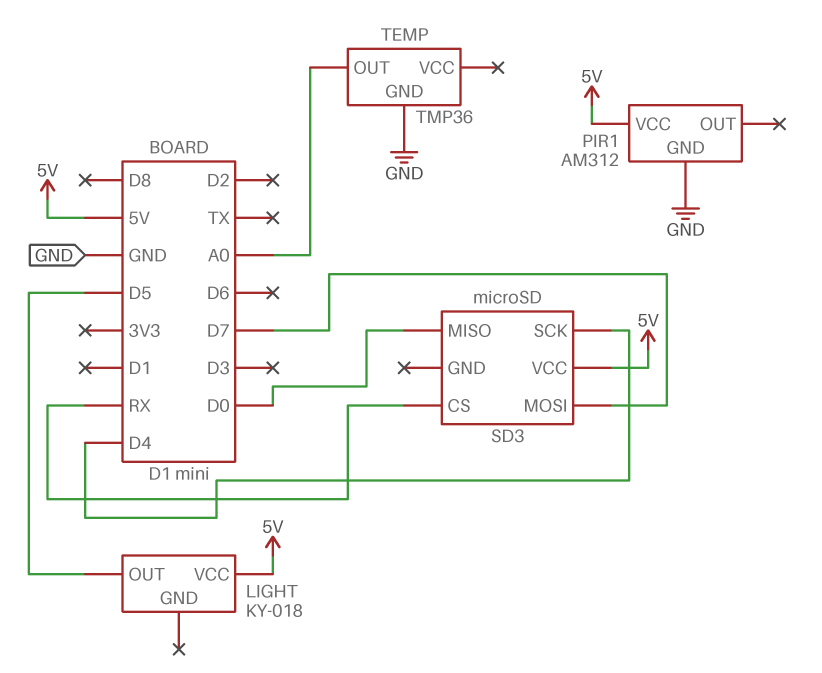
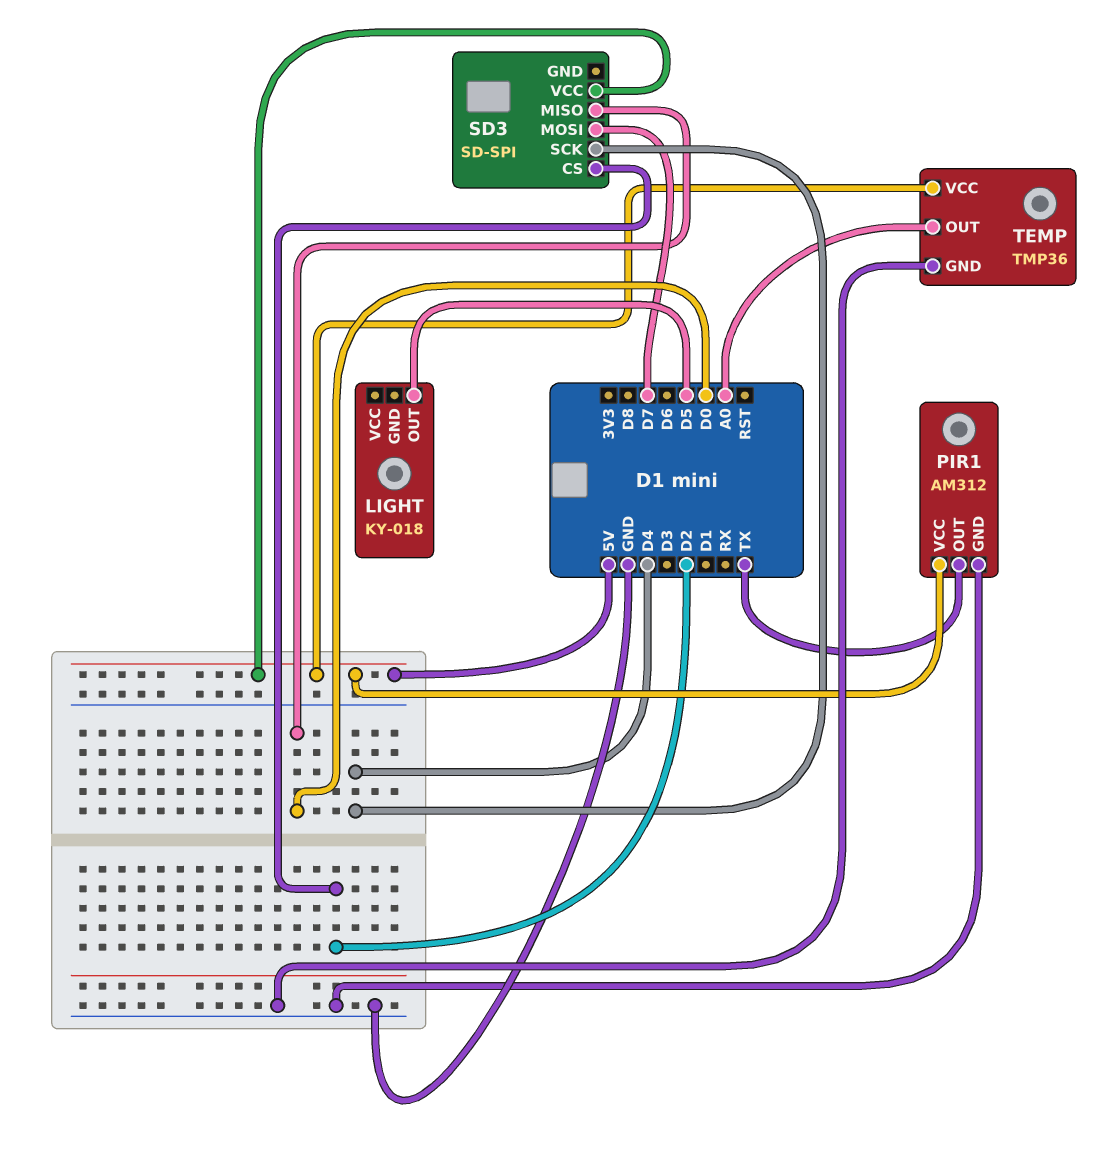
LIGHT pin VCC: 5V -> none
PIR1 pin OUT: none -> TX
SD3: microSD -> SD-SPI
SD3 pin CS: RX -> D2
TEMP pin VCC: none -> 5V

